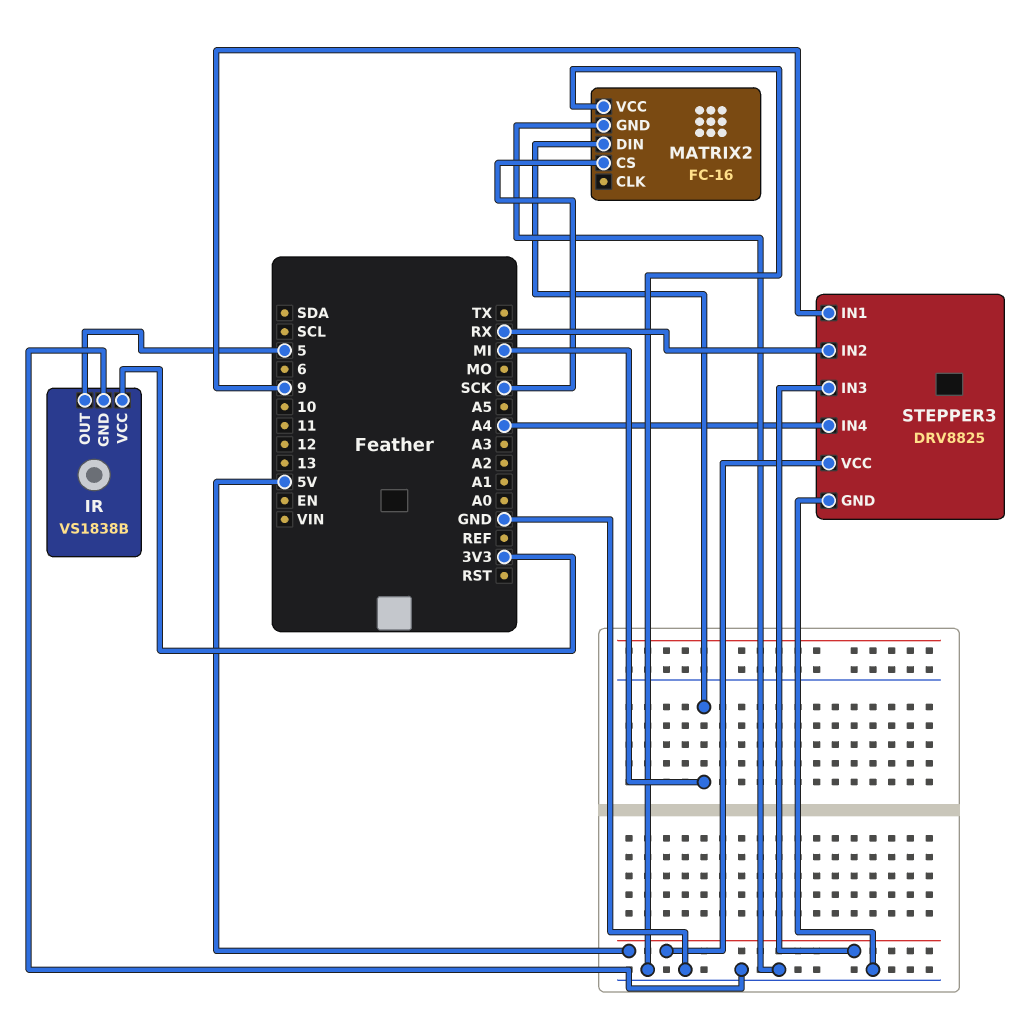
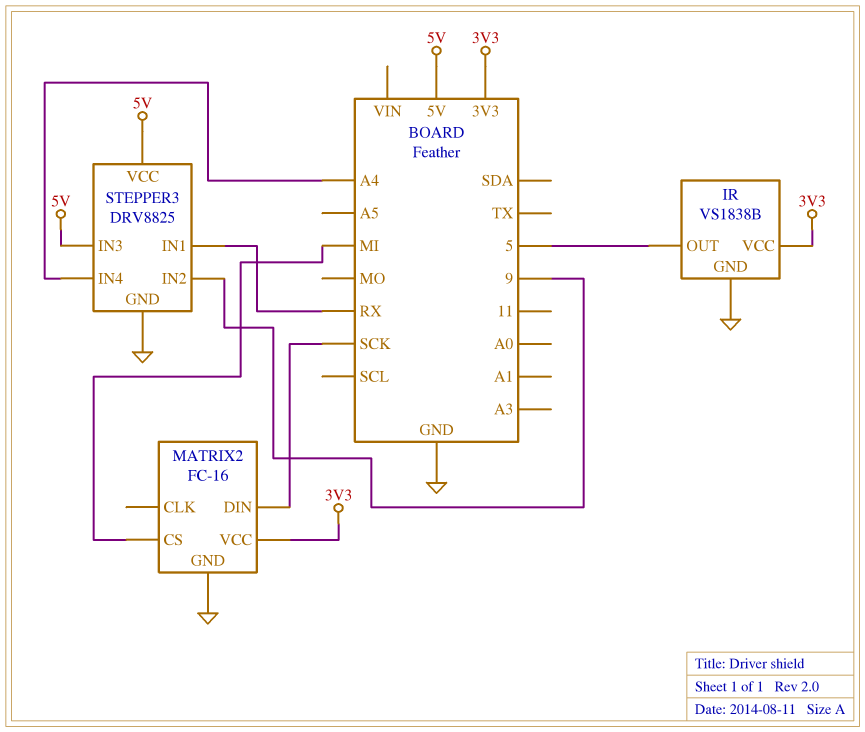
MATRIX2 pin CS: SCK -> MI
MATRIX2 pin DIN: MI -> SCK
MATRIX2 pin VCC: GND -> 3V3
STEPPER3 pin IN1: 9 -> RX
STEPPER3 pin IN2: RX -> 9

